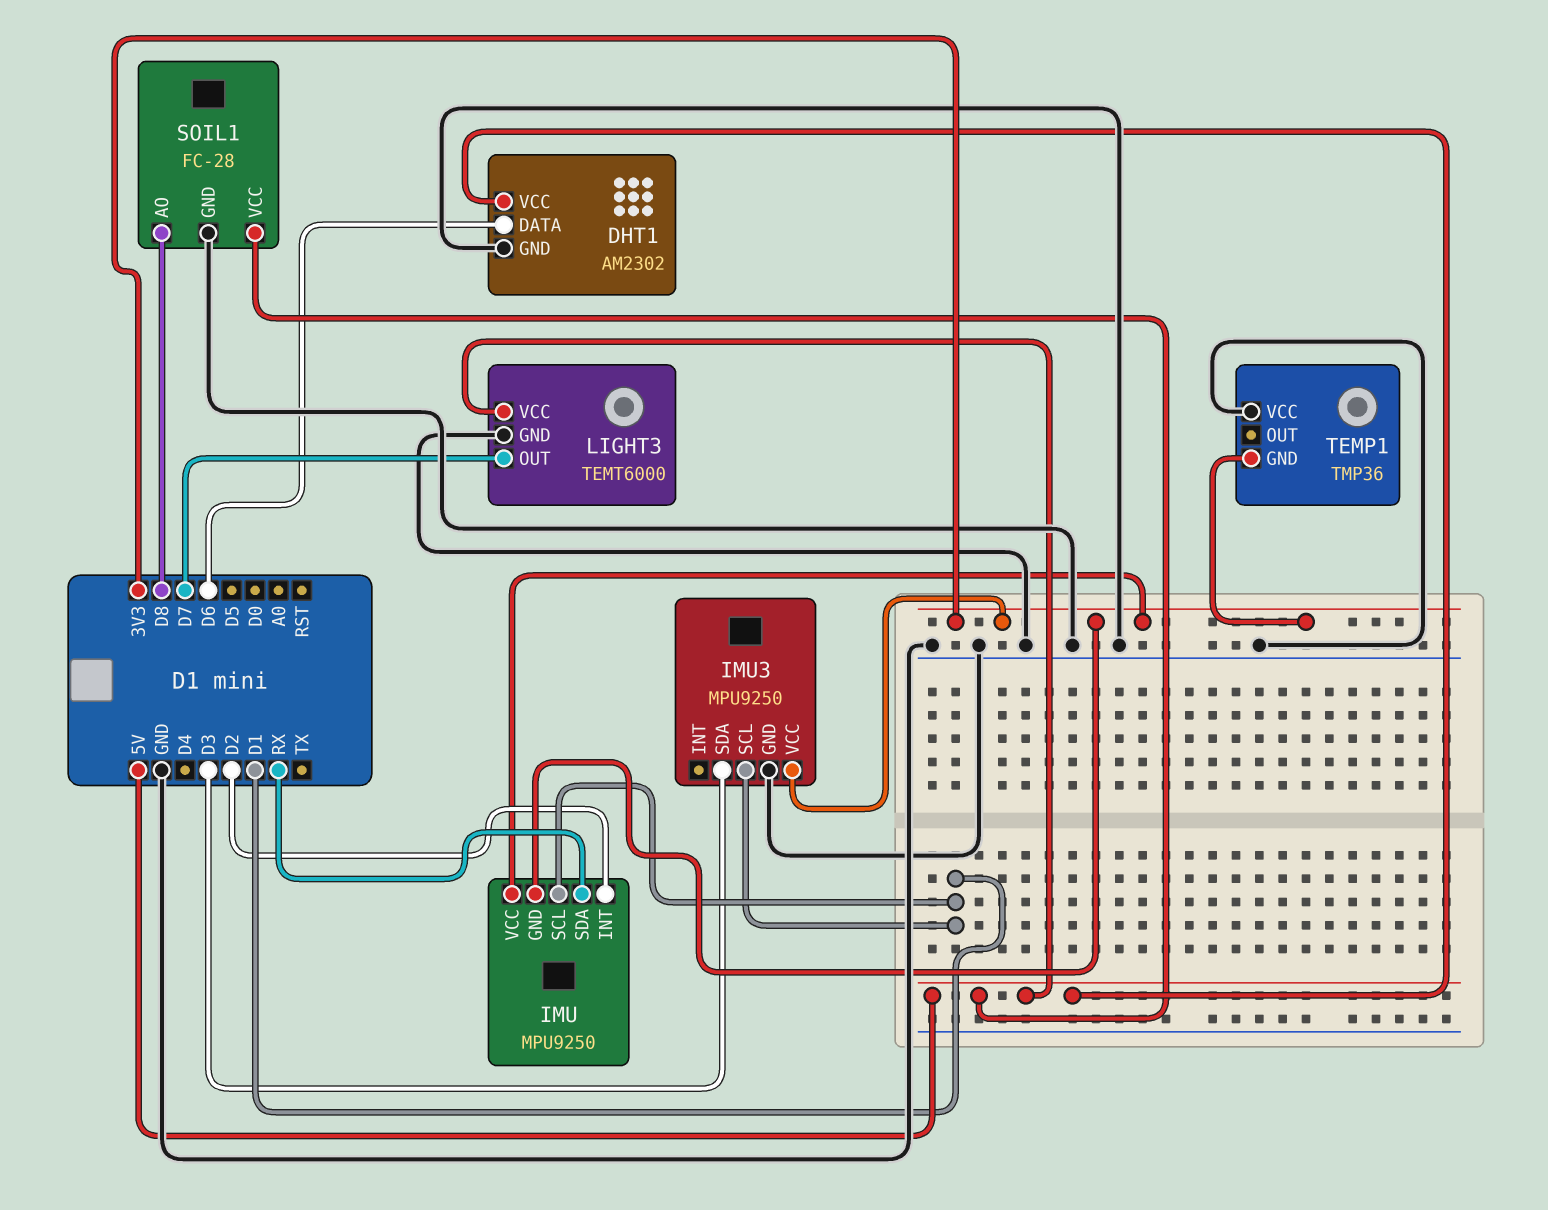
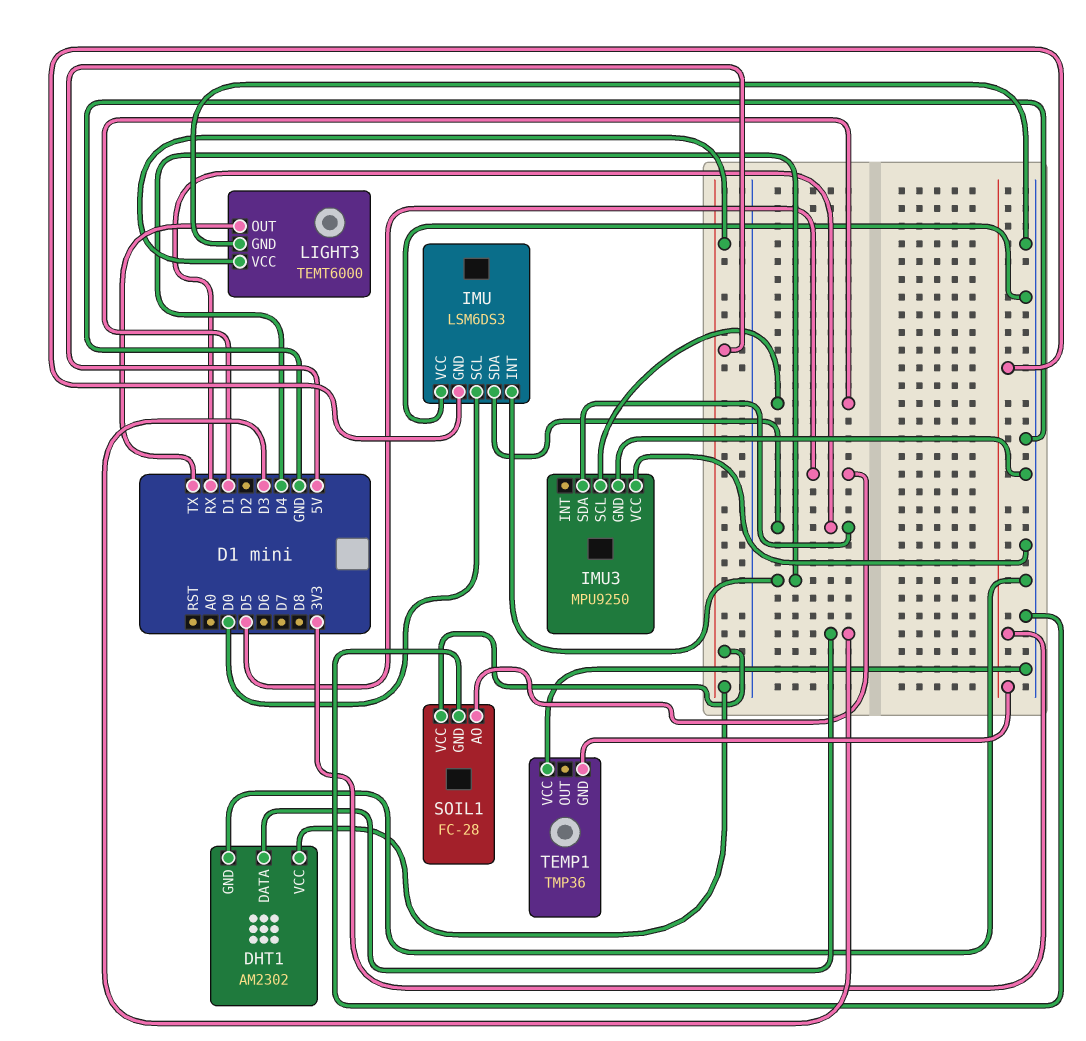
DHT1 pin DATA: D6 -> D3
IMU: MPU9250 -> LSM6DS3
IMU pin INT: D2 -> D4
IMU pin SCL: D1 -> D0
IMU pin VCC: 3V3 -> GND
IMU3 pin SDA: D3 -> RX
IMU3 pin VCC: 3V3 -> GND
LIGHT3 pin OUT: D7 -> TX
SOIL1 pin AO: D8 -> D5

